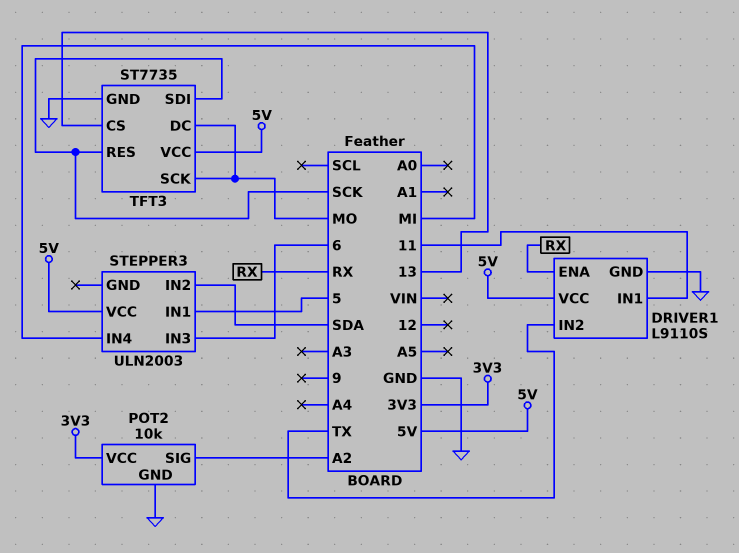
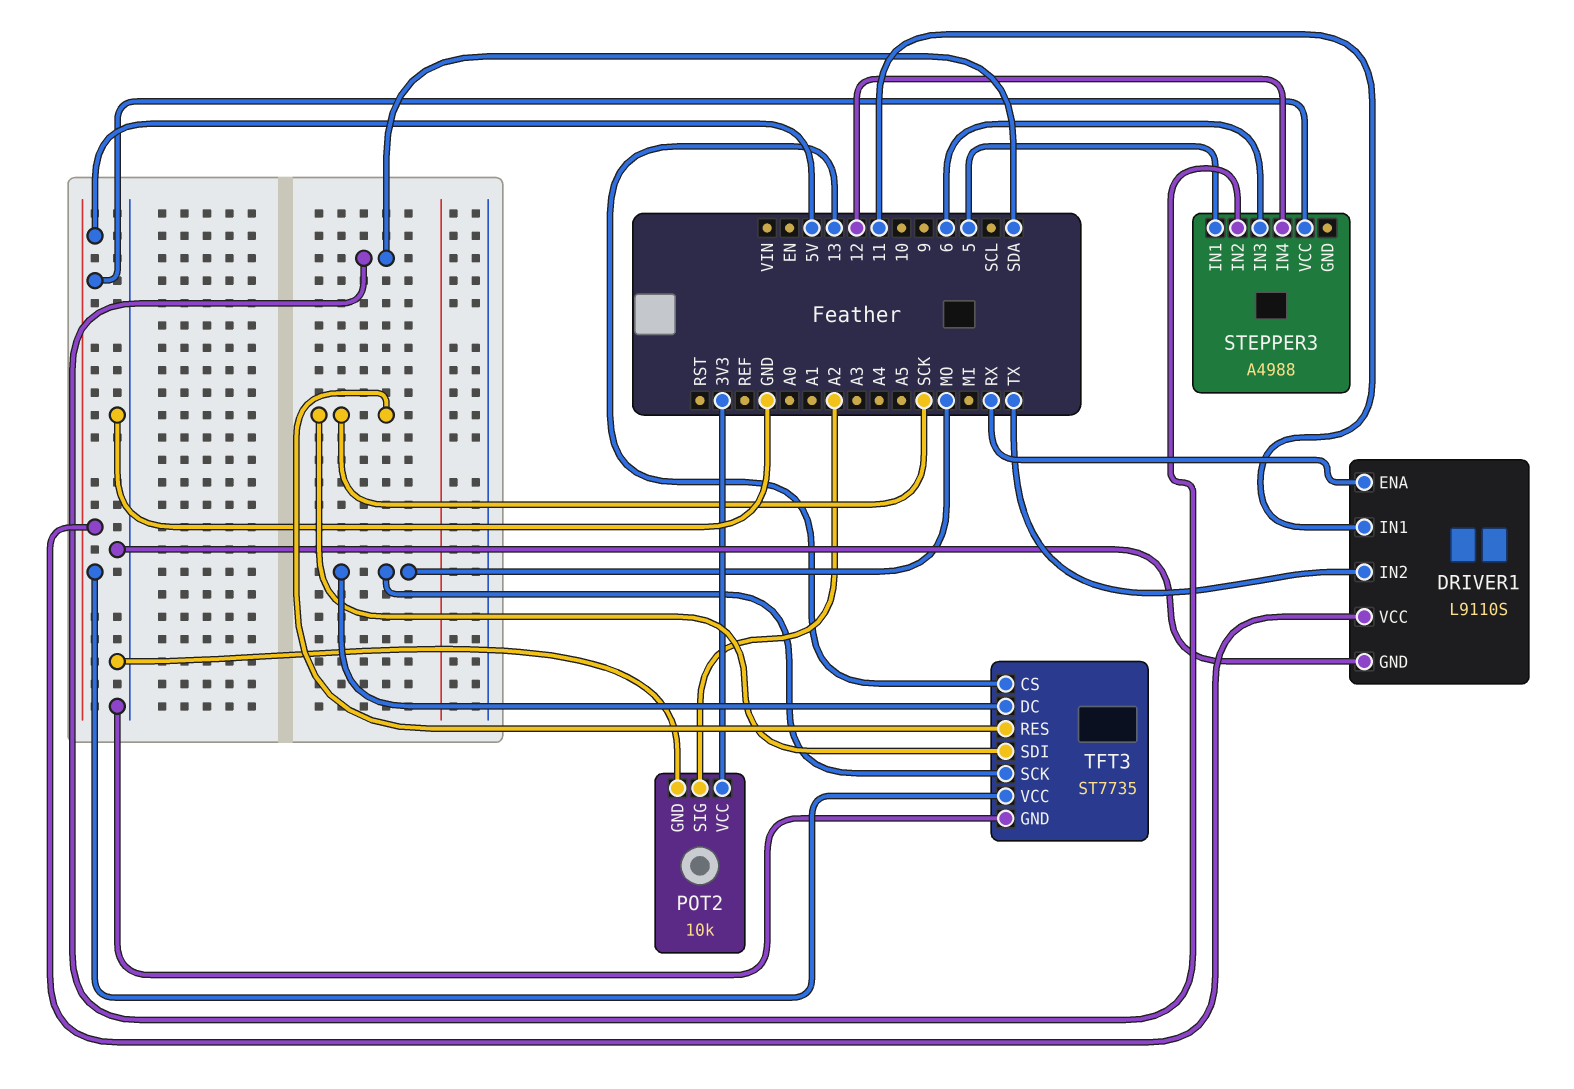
STEPPER3: ULN2003 -> A4988
STEPPER3 pin IN4: MI -> 12

